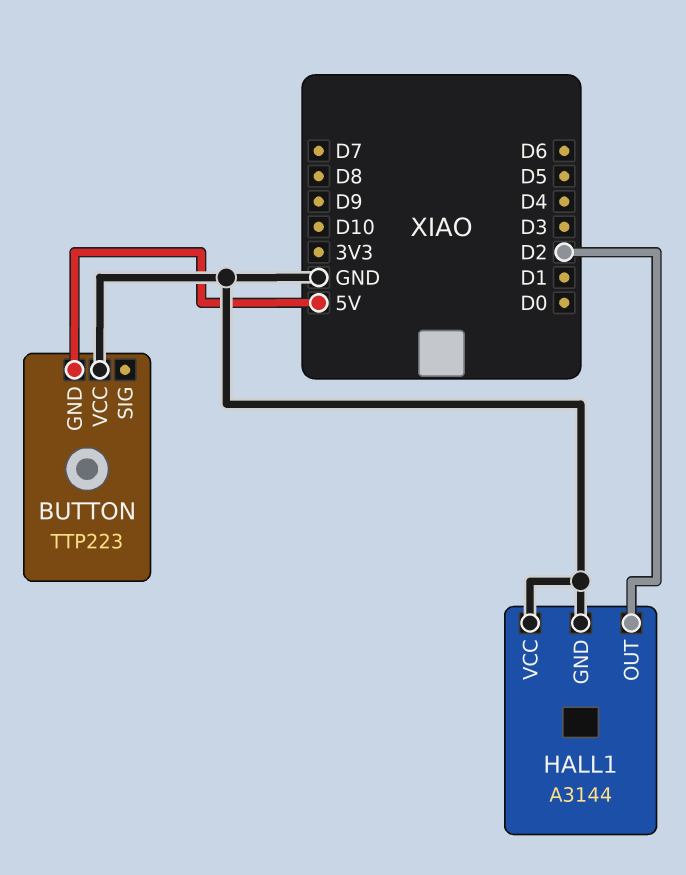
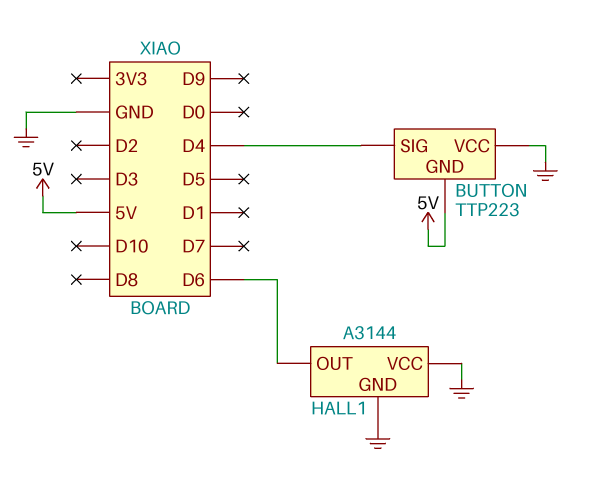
BUTTON pin SIG: none -> D4
HALL1 pin OUT: D2 -> D6

